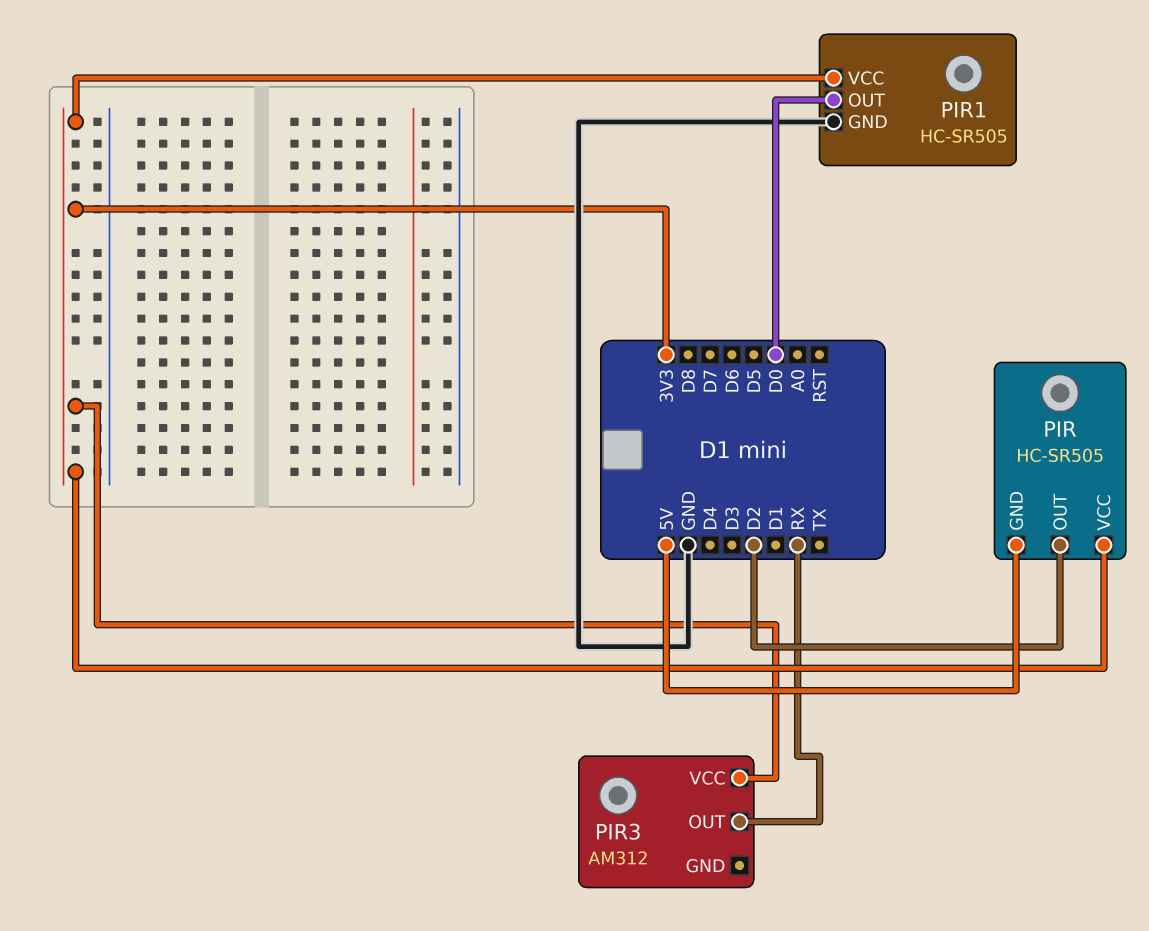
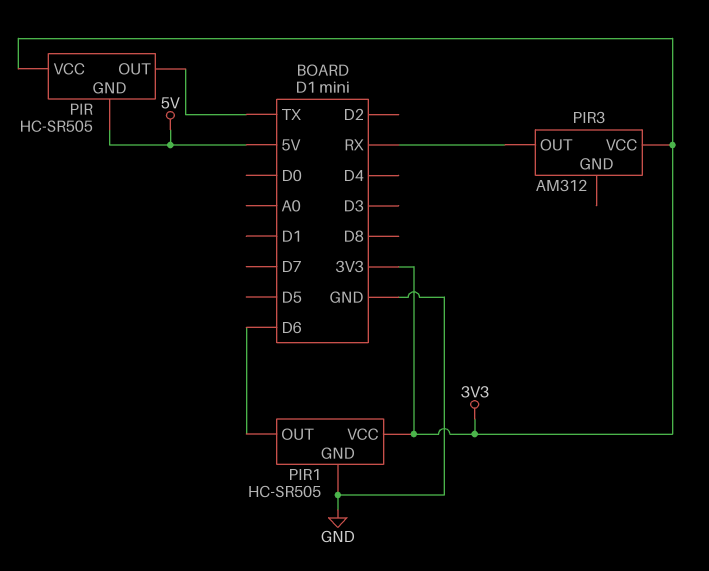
PIR pin OUT: D2 -> TX
PIR1 pin OUT: D0 -> D6

